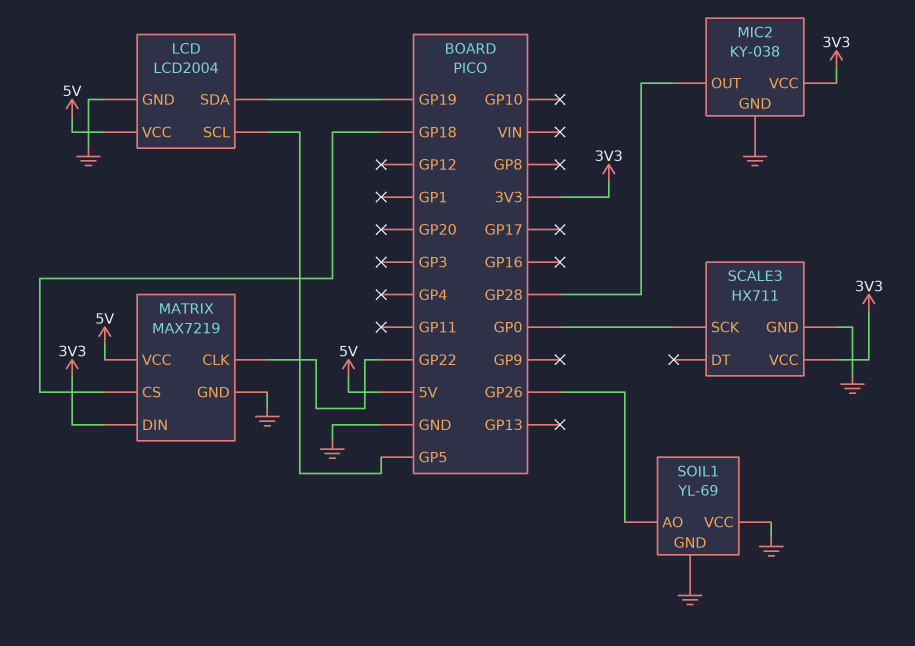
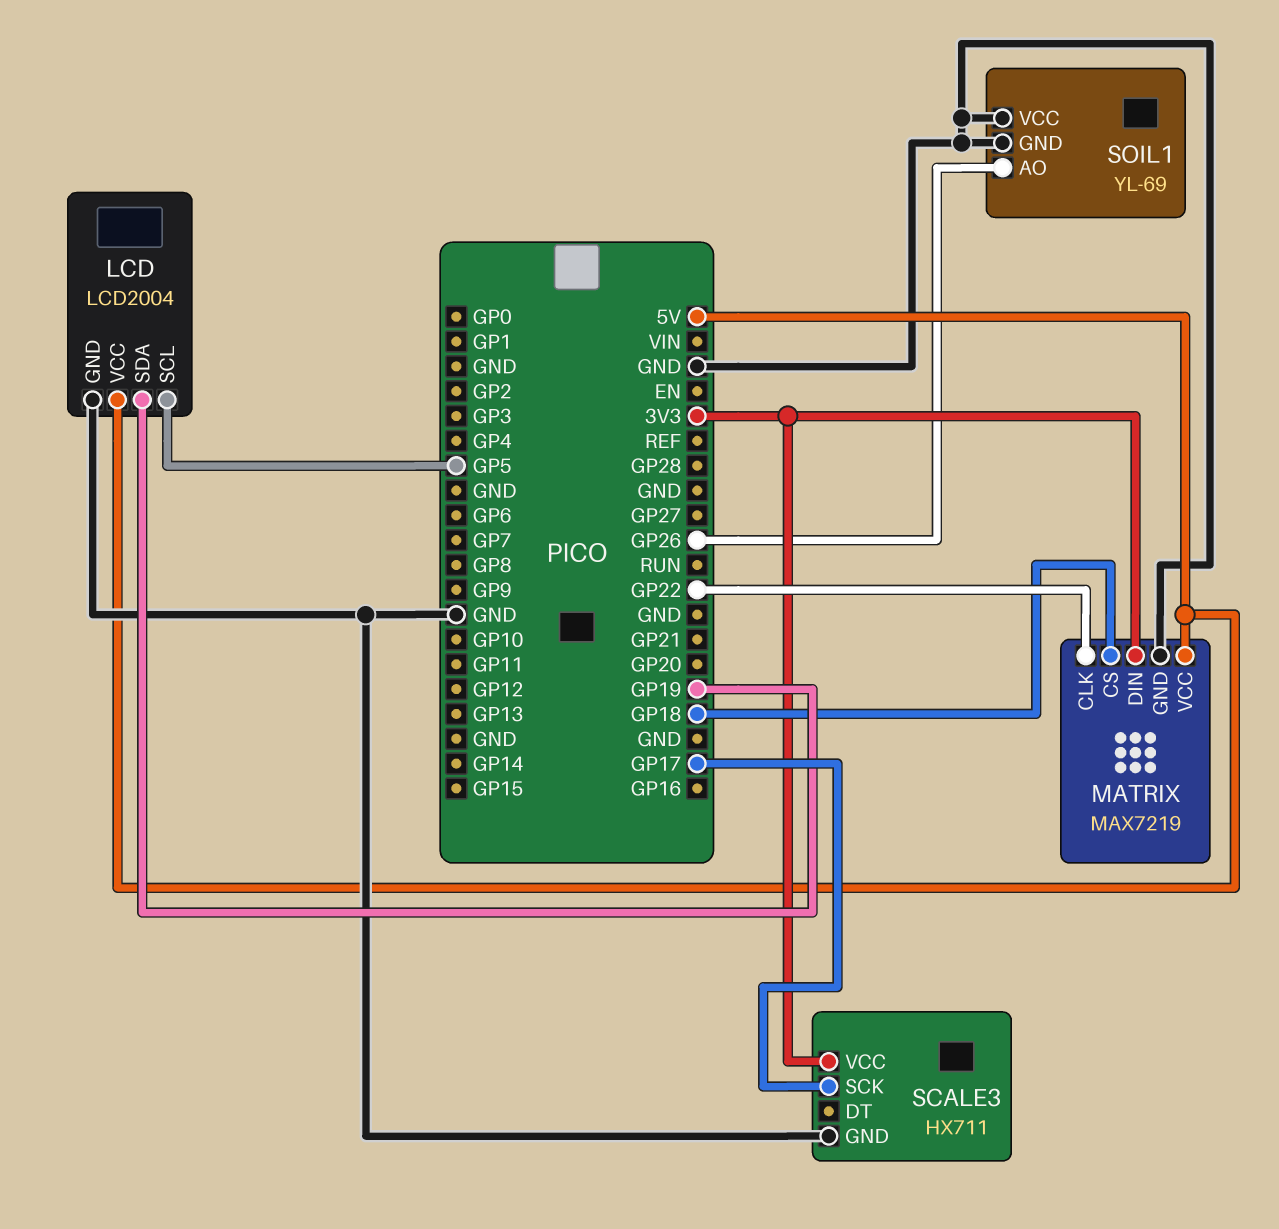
MIC2: KY-038 -> none
MIC2 pin GND: GND -> none
MIC2 pin OUT: GP28 -> none
MIC2 pin VCC: 3V3 -> none
SCALE3 pin SCK: GP0 -> GP17

